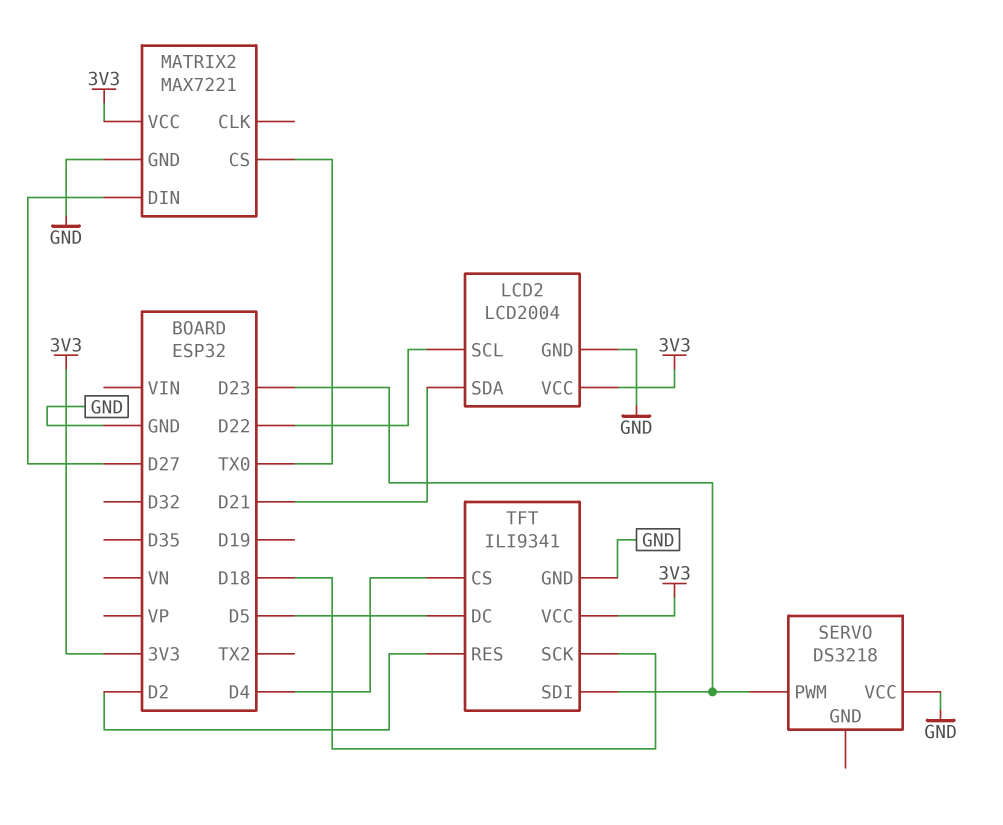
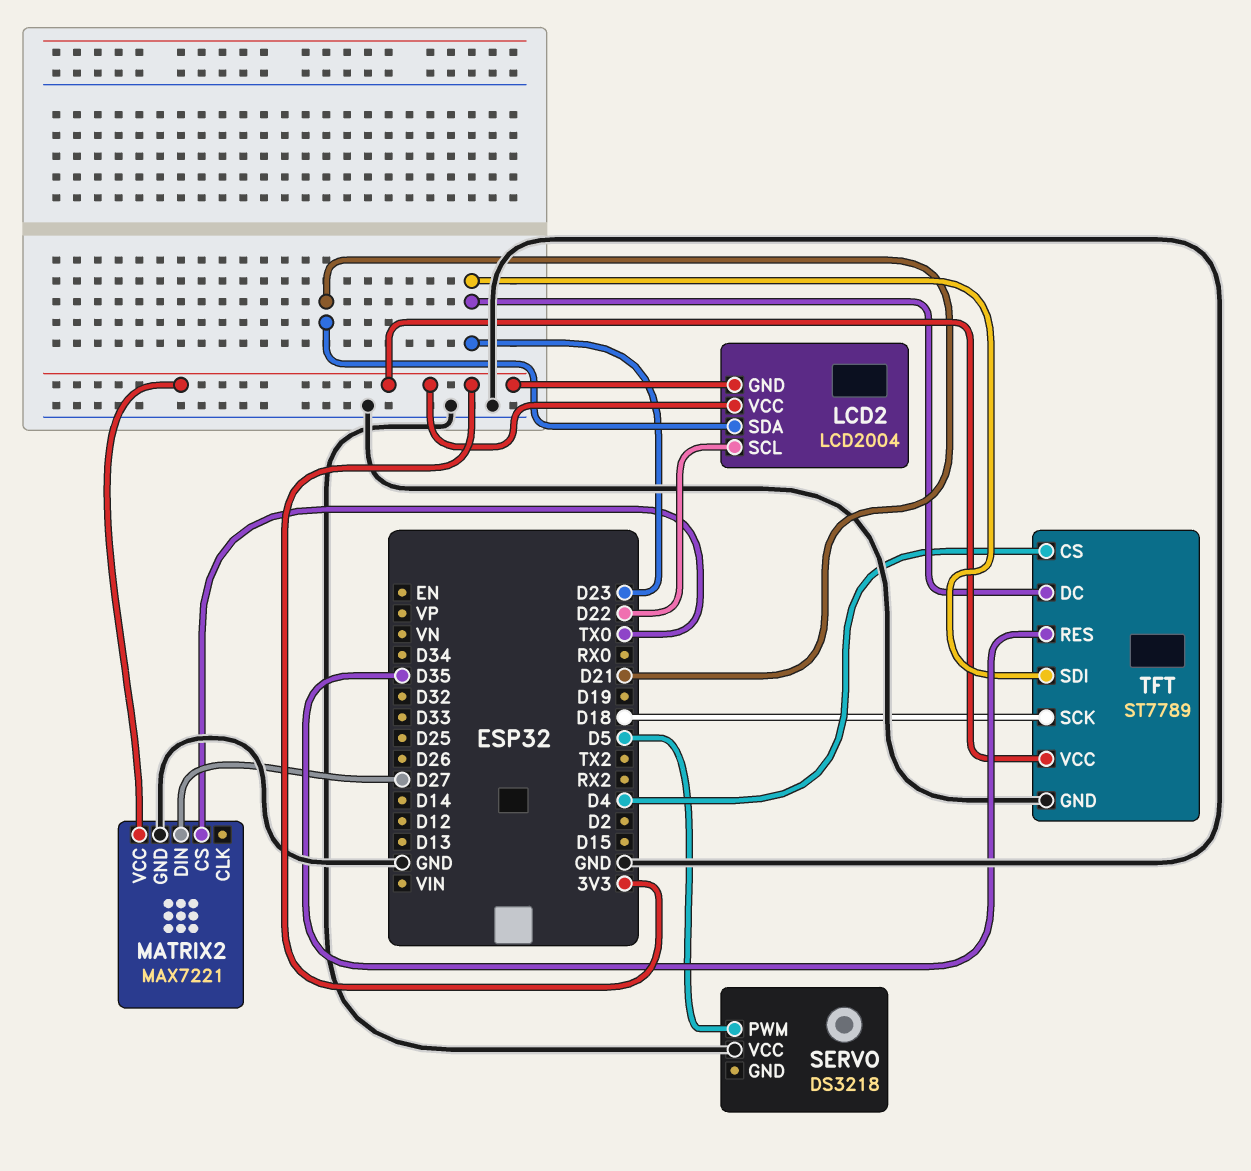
LCD2 pin GND: GND -> 3V3
SERVO pin PWM: D23 -> D5
TFT: ILI9341 -> ST7789
TFT pin DC: D5 -> D23
TFT pin RES: D2 -> D35

